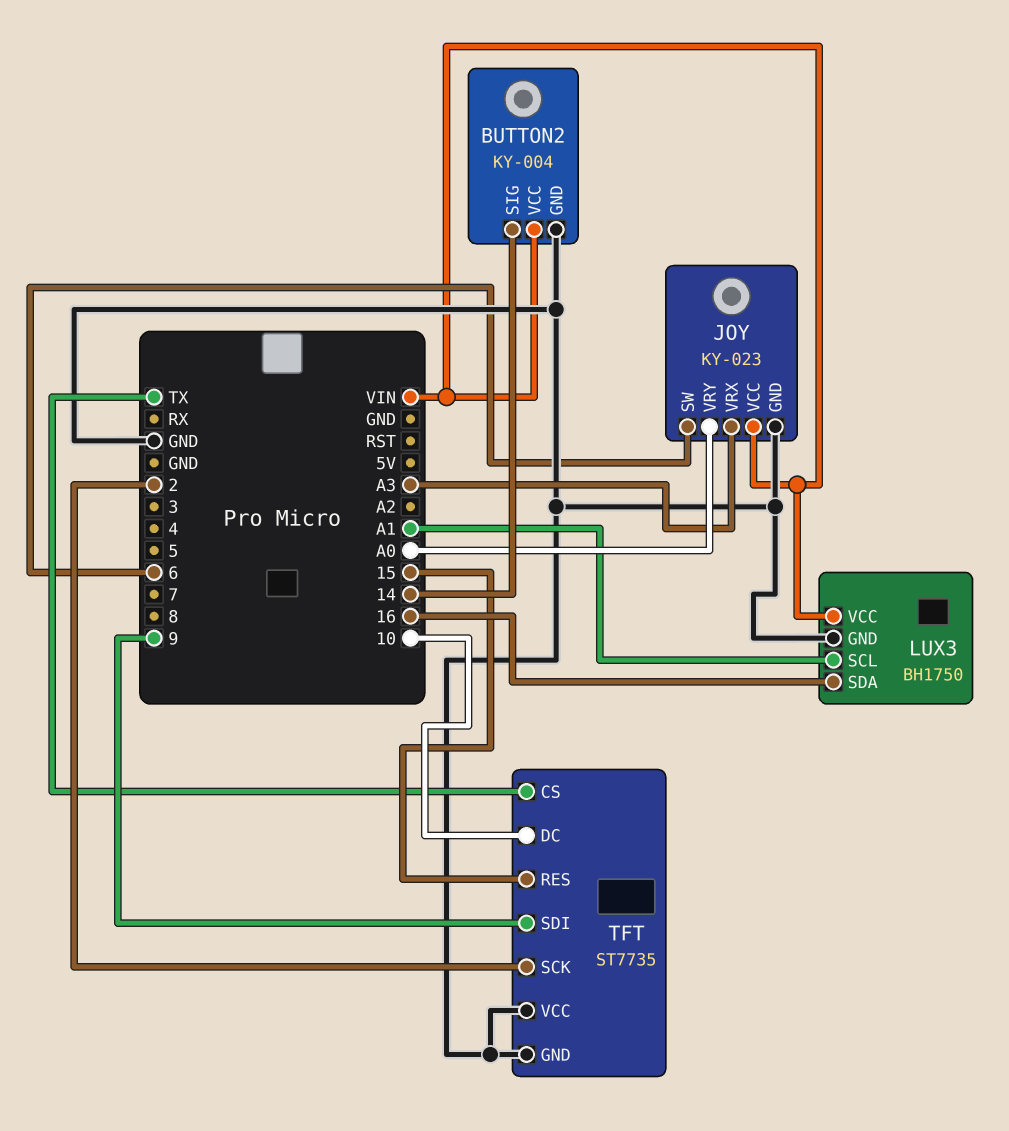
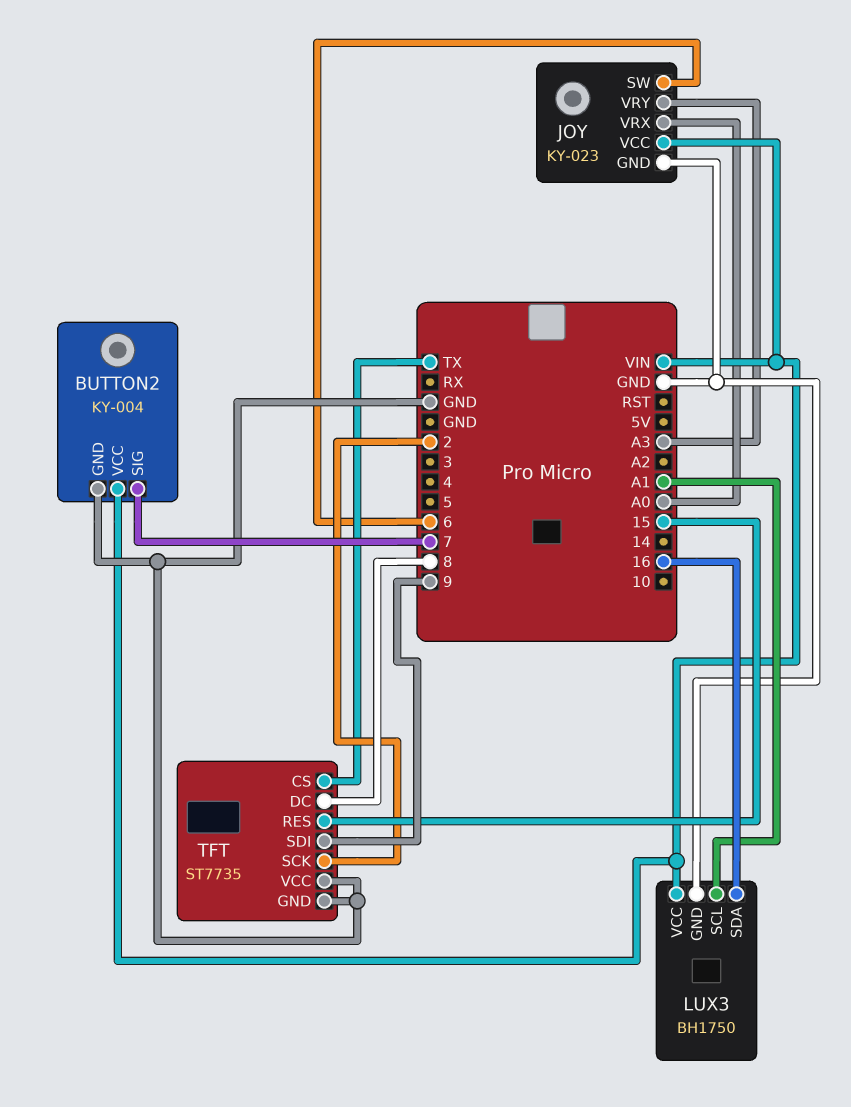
BUTTON2 pin SIG: 14 -> 7
JOY pin VRX: A3 -> A0
JOY pin VRY: A0 -> A3
TFT pin DC: 10 -> 8

